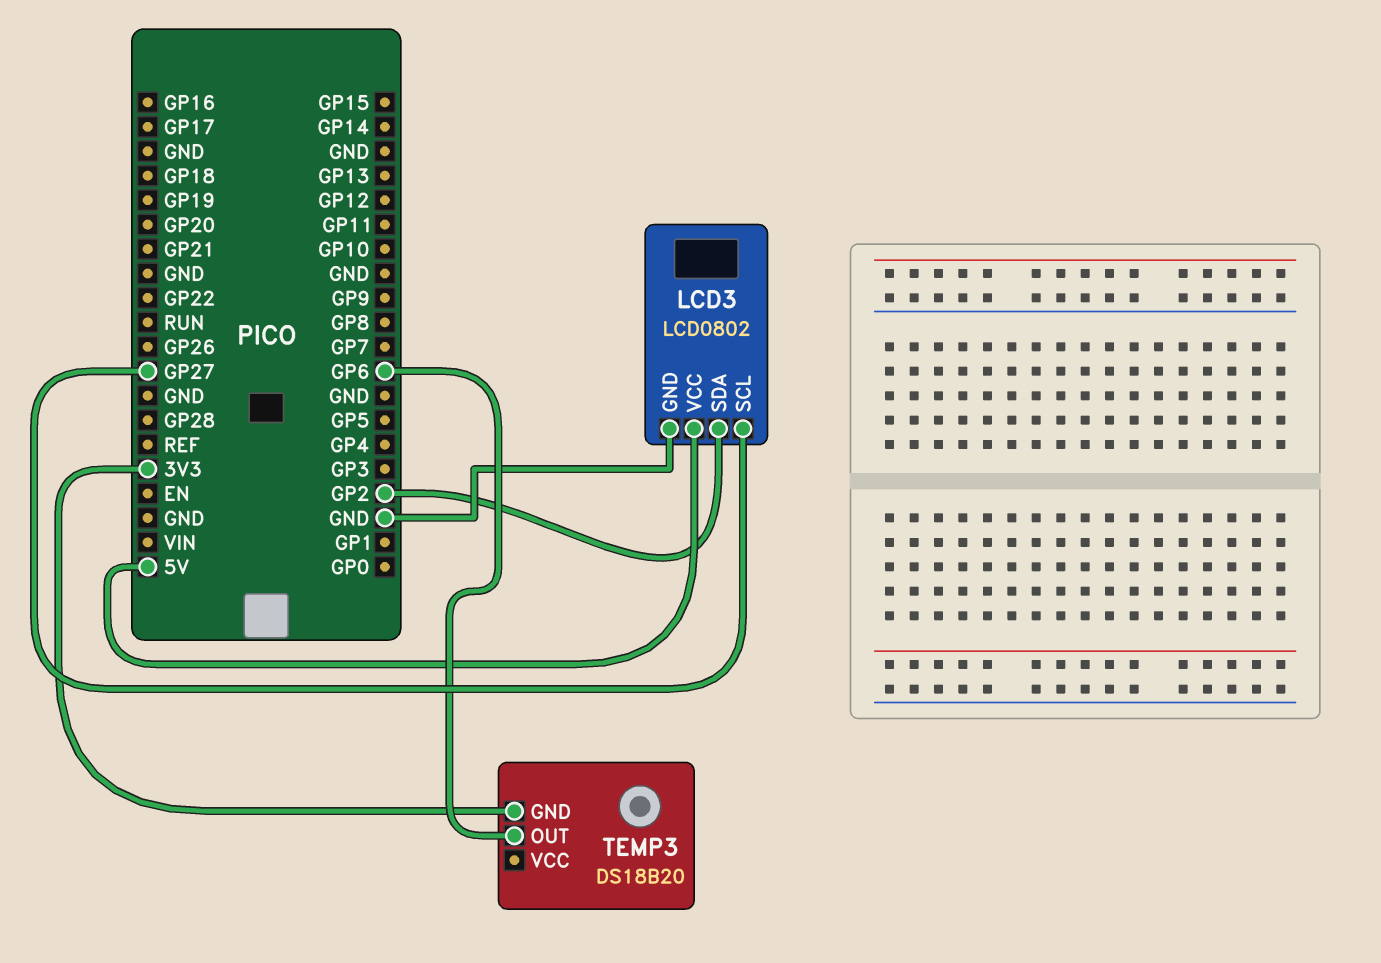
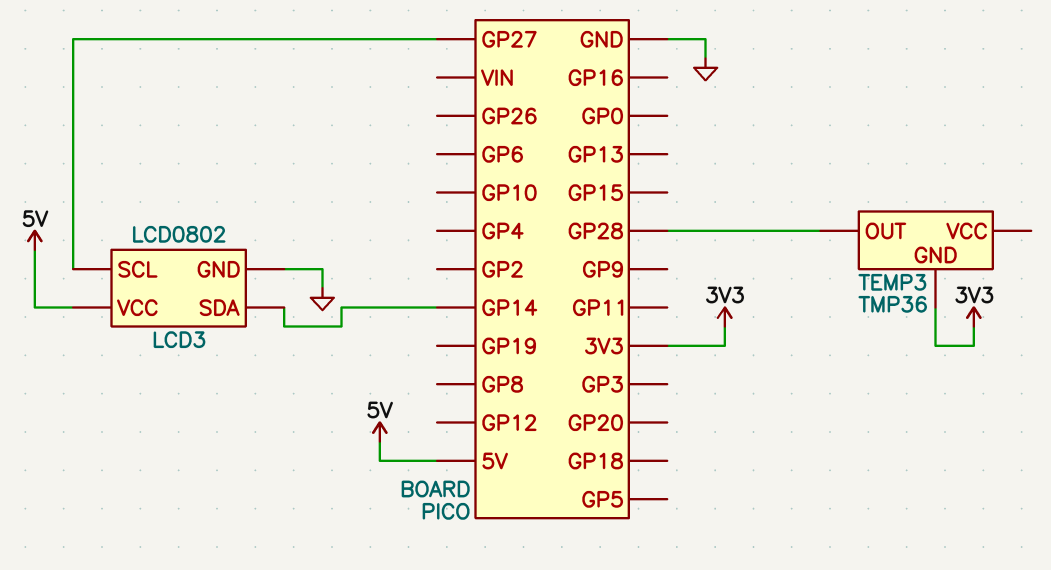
LCD3 pin SDA: GP2 -> GP14
TEMP3: DS18B20 -> TMP36
TEMP3 pin OUT: GP6 -> GP28

